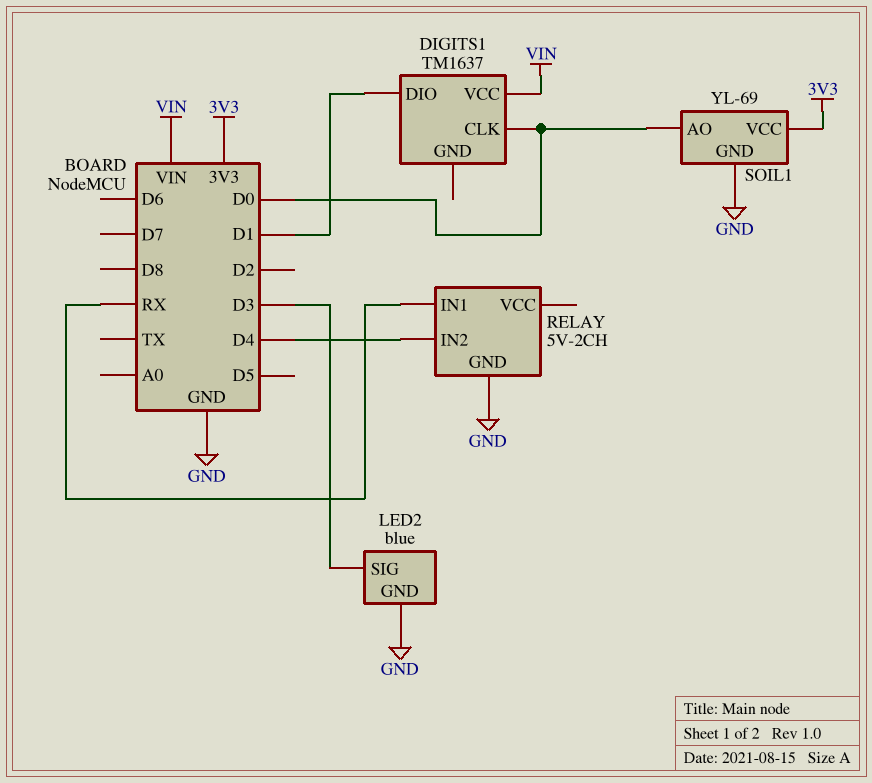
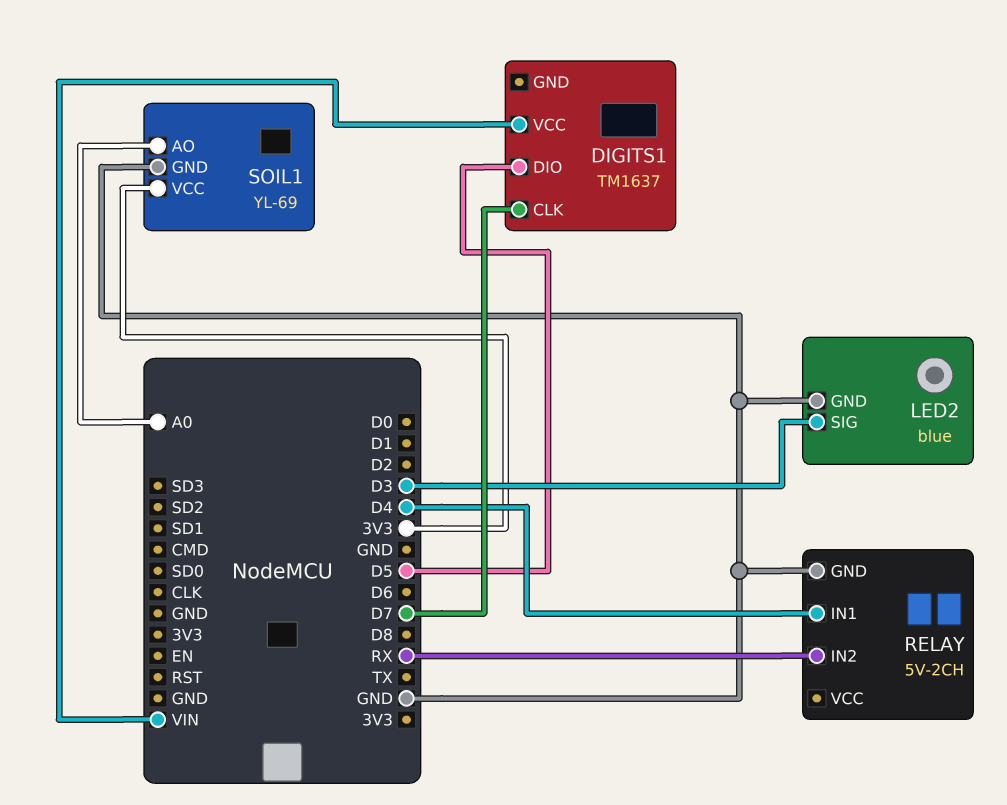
DIGITS1 pin CLK: D0 -> D7
DIGITS1 pin DIO: D1 -> D5
RELAY pin IN1: RX -> D4
RELAY pin IN2: D4 -> RX
SOIL1 pin AO: D0 -> A0

